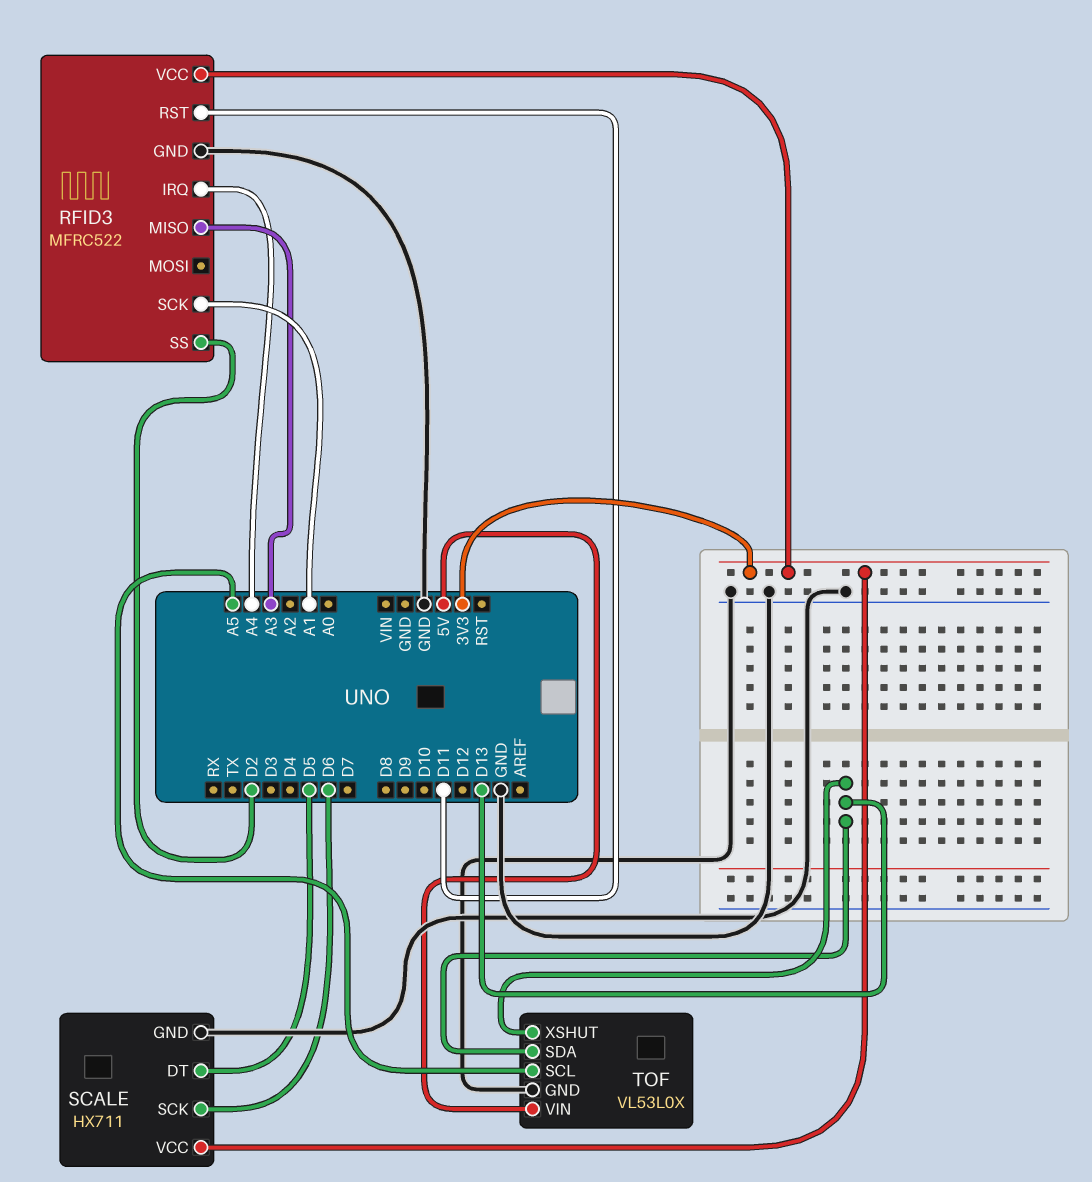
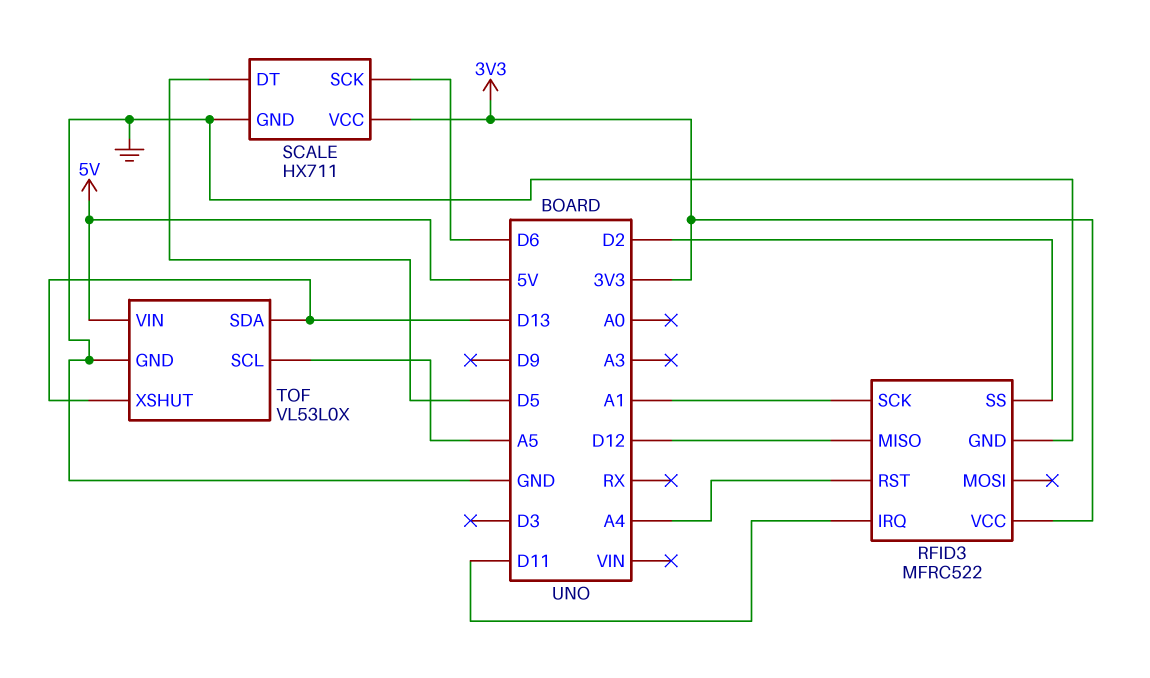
RFID3 pin IRQ: A4 -> D11
RFID3 pin MISO: A3 -> D12
RFID3 pin RST: D11 -> A4

